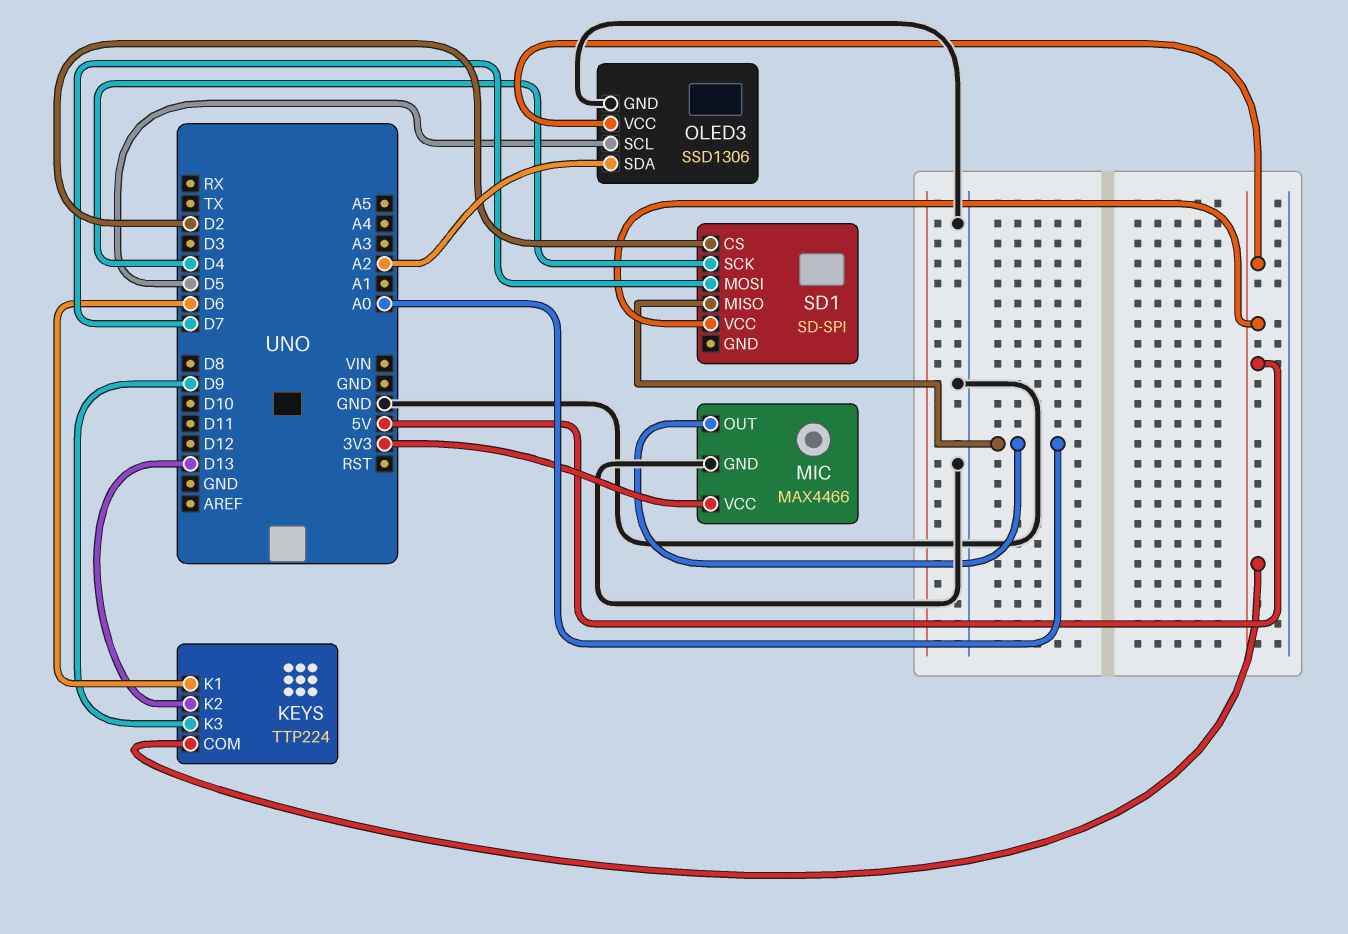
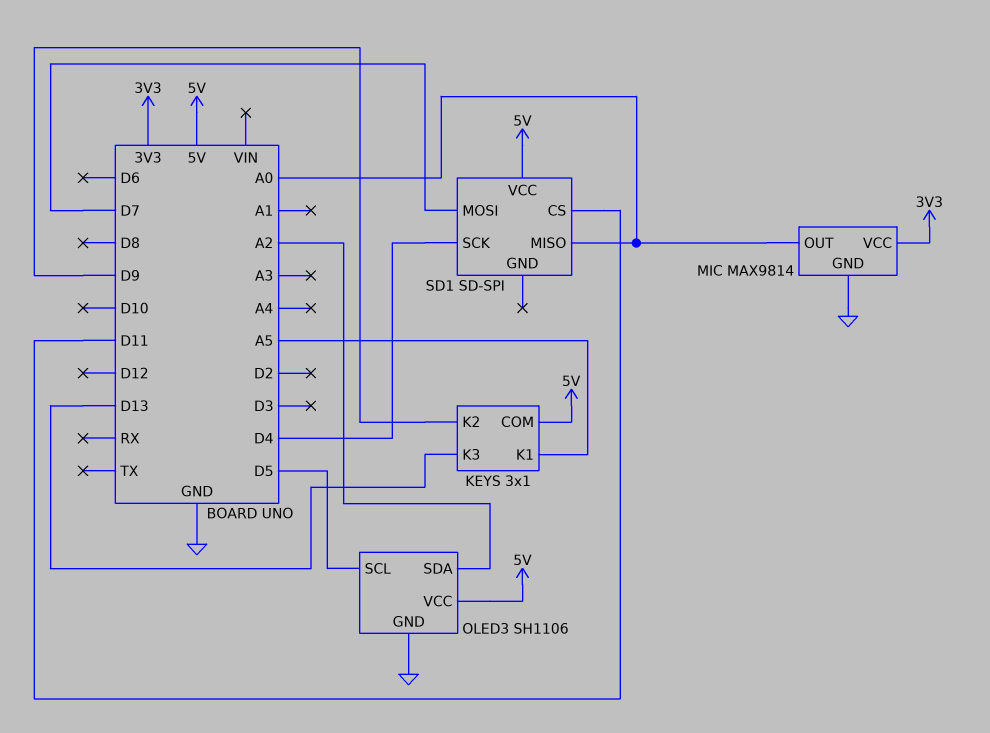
KEYS: TTP224 -> 3x1
KEYS pin K1: D6 -> A5
KEYS pin K2: D13 -> D9
KEYS pin K3: D9 -> D13
MIC: MAX4466 -> MAX9814
OLED3: SSD1306 -> SH1106
SD1 pin CS: D2 -> D11

